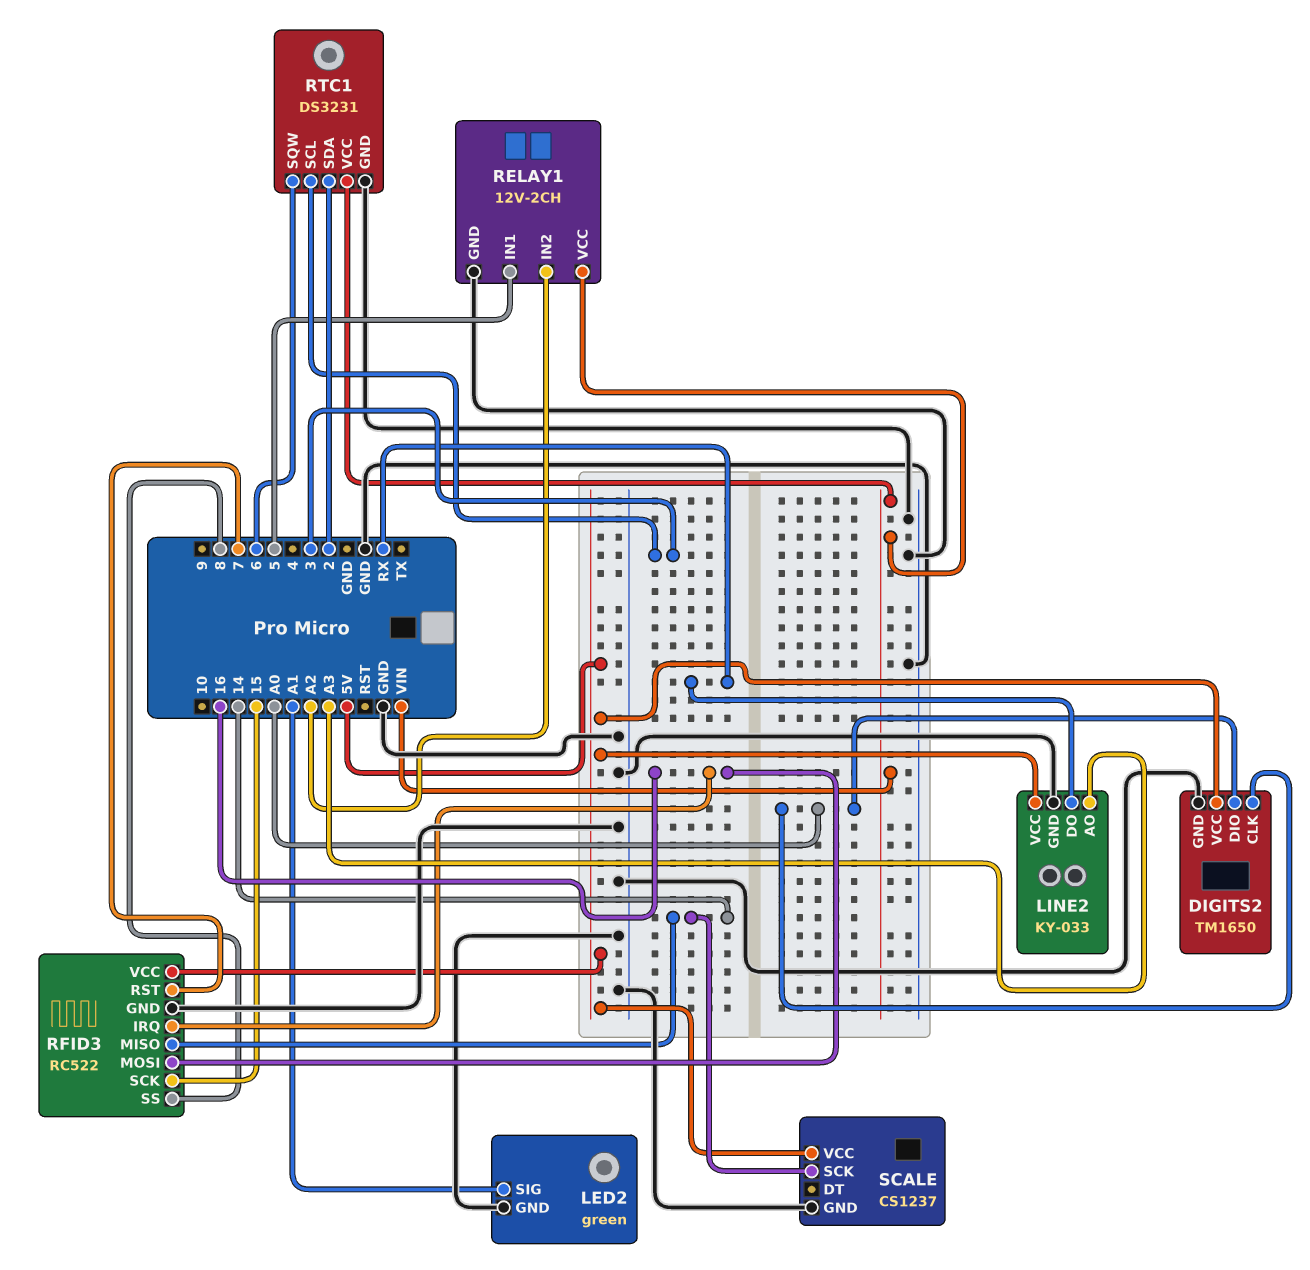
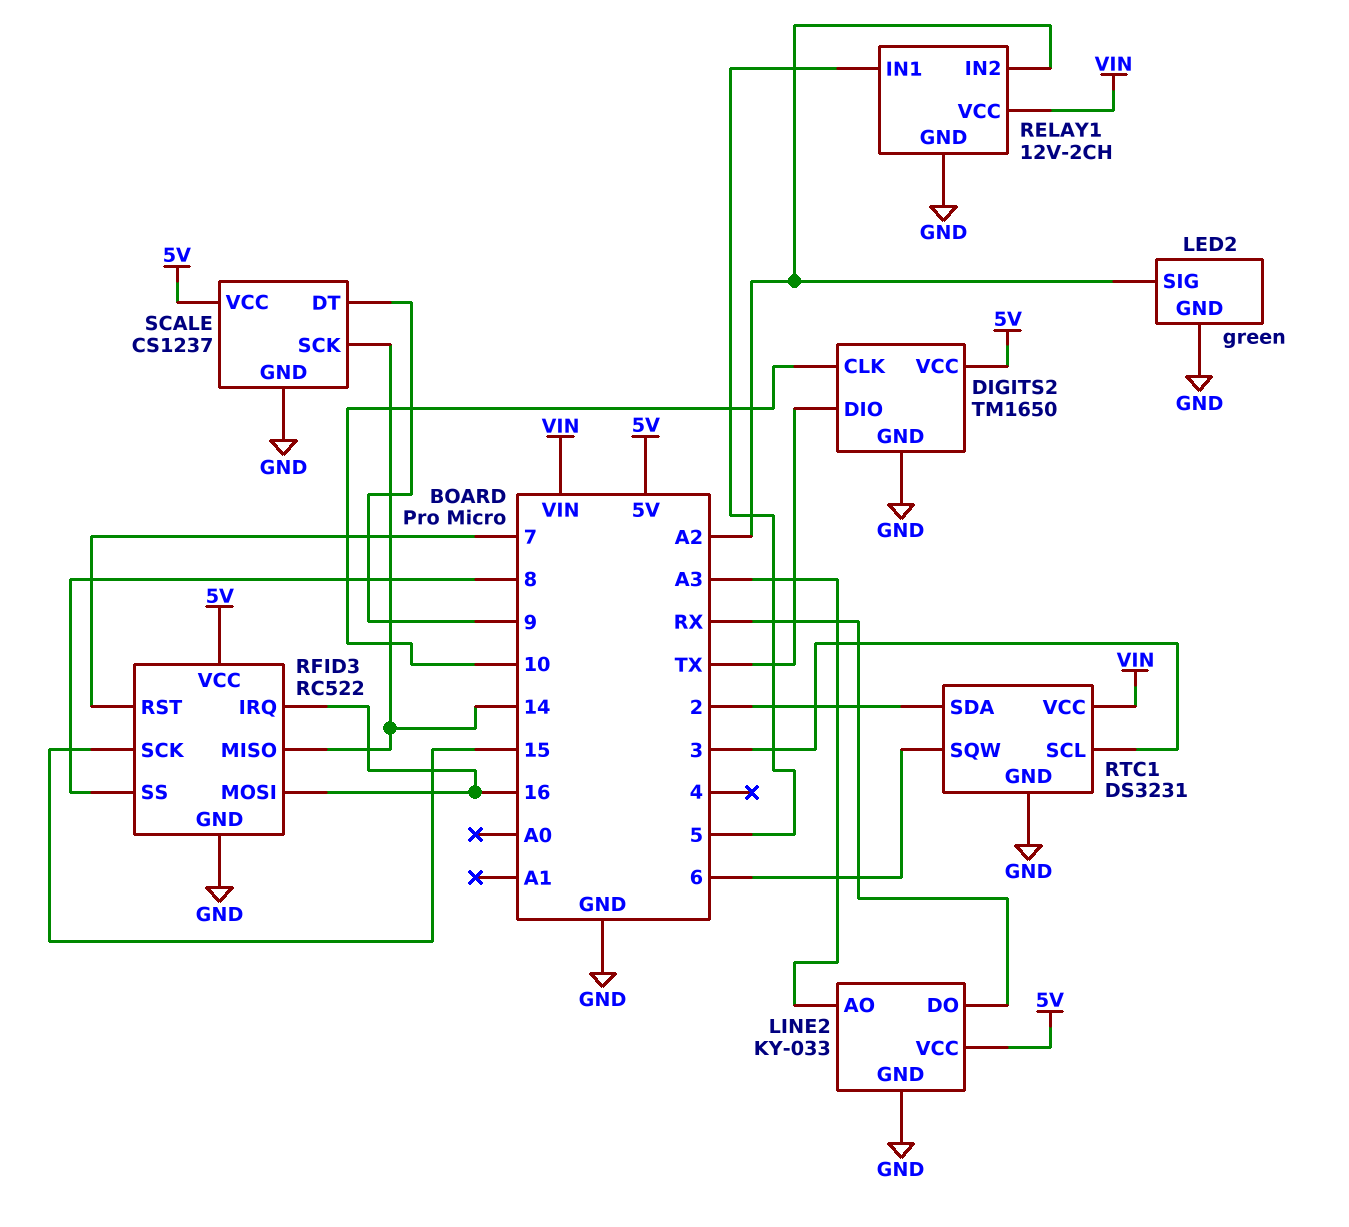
DIGITS2 pin CLK: A0 -> 10
DIGITS2 pin DIO: A0 -> TX
LED2 pin SIG: A1 -> A2
SCALE pin DT: none -> 9

